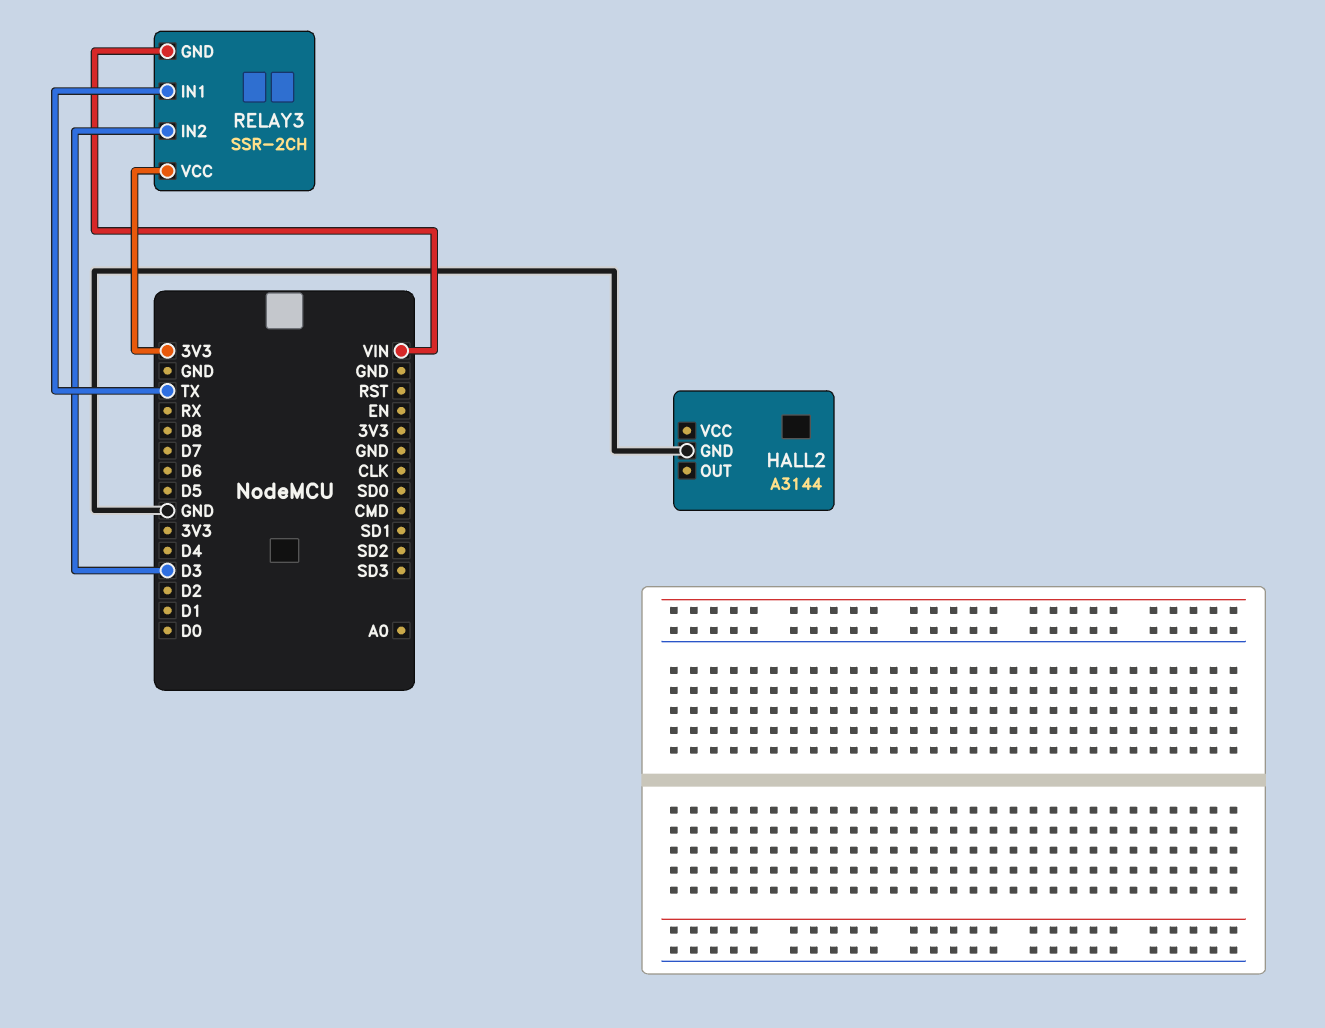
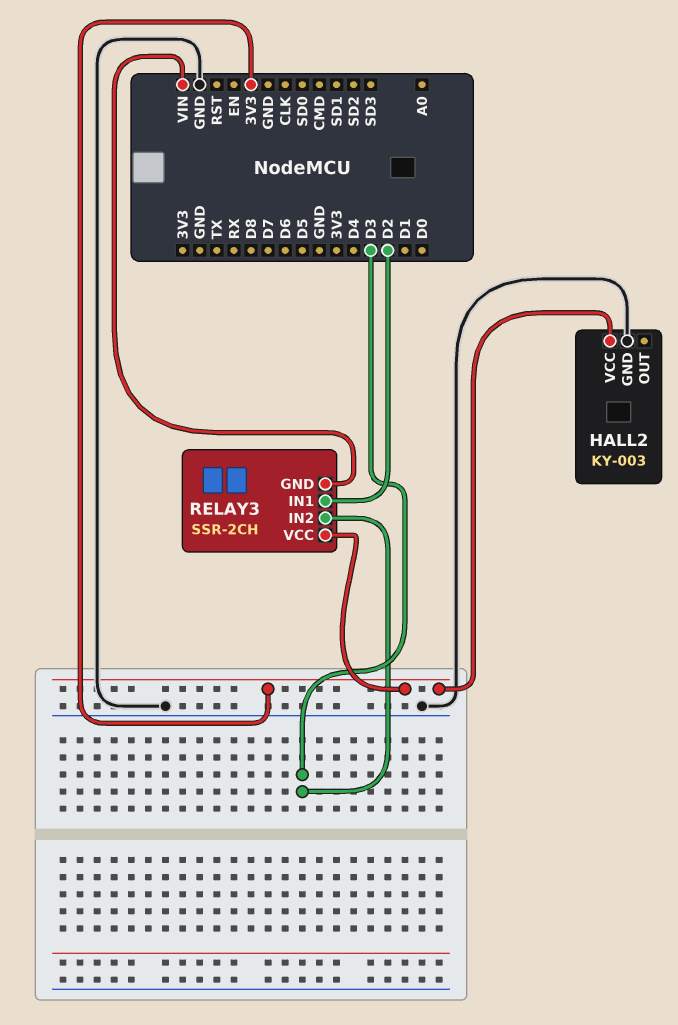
HALL2: A3144 -> KY-003
HALL2 pin VCC: none -> 3V3
RELAY3 pin IN1: TX -> D2

